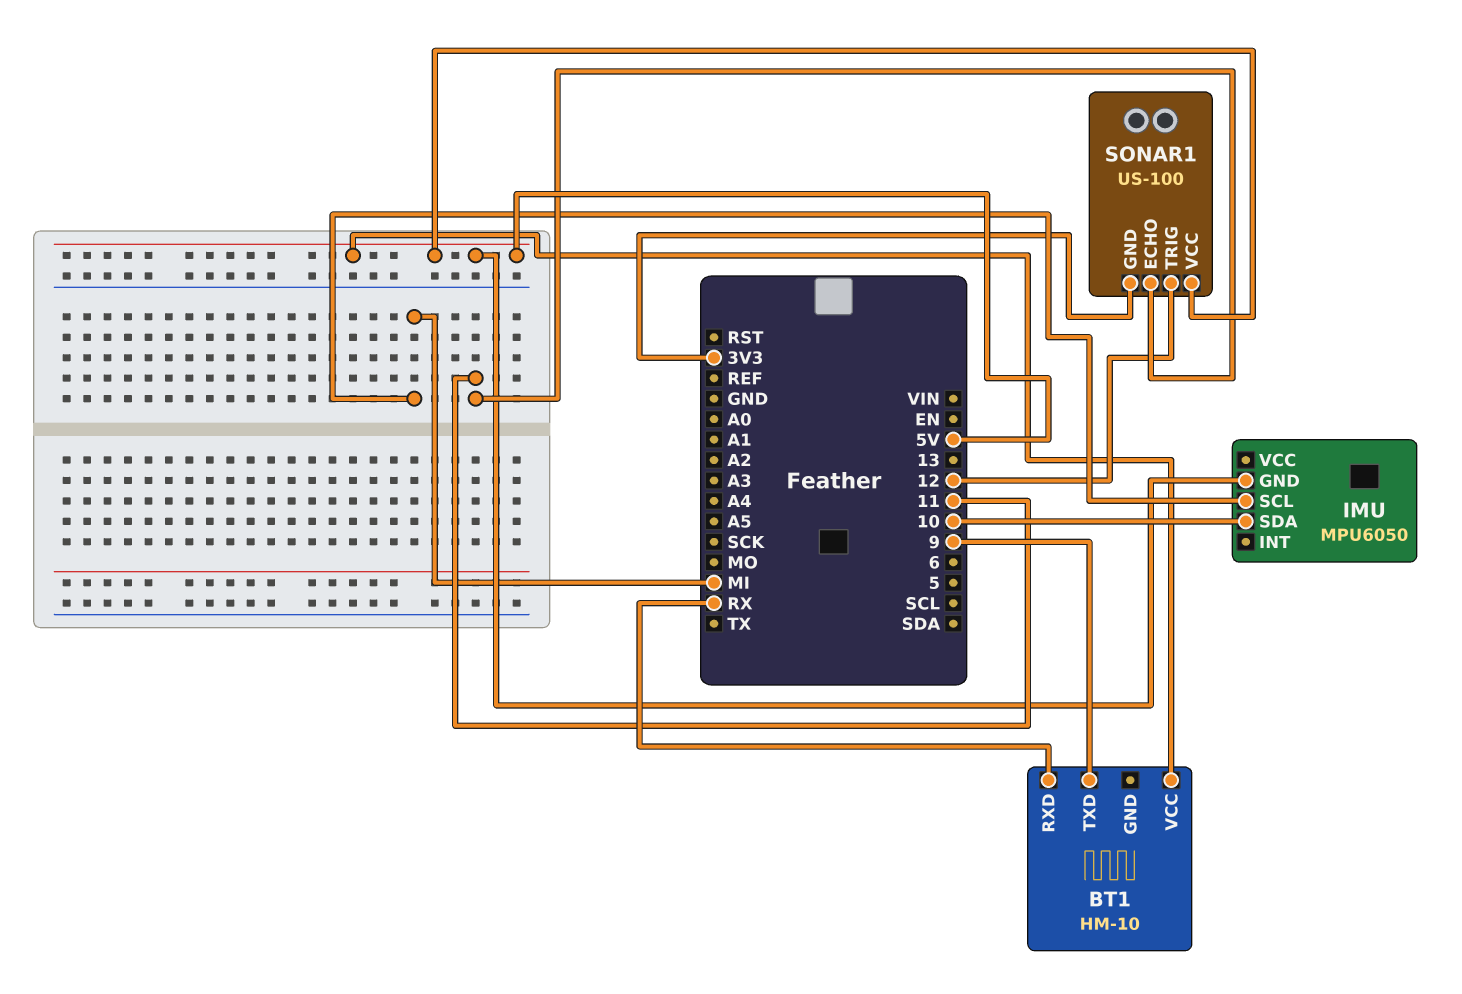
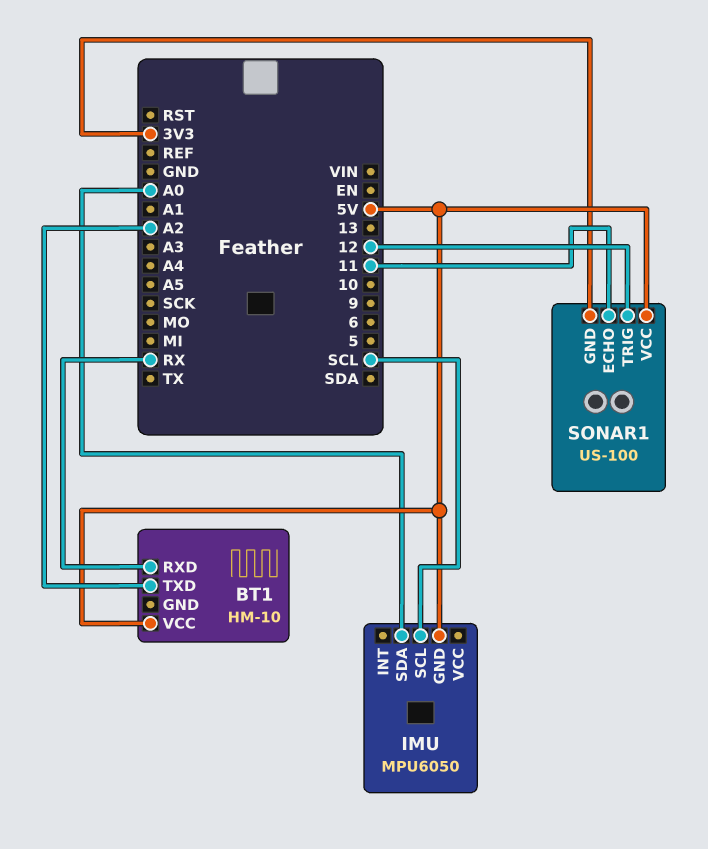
BT1 pin TXD: 9 -> A2
IMU pin SCL: MI -> SCL
IMU pin SDA: 10 -> A0

